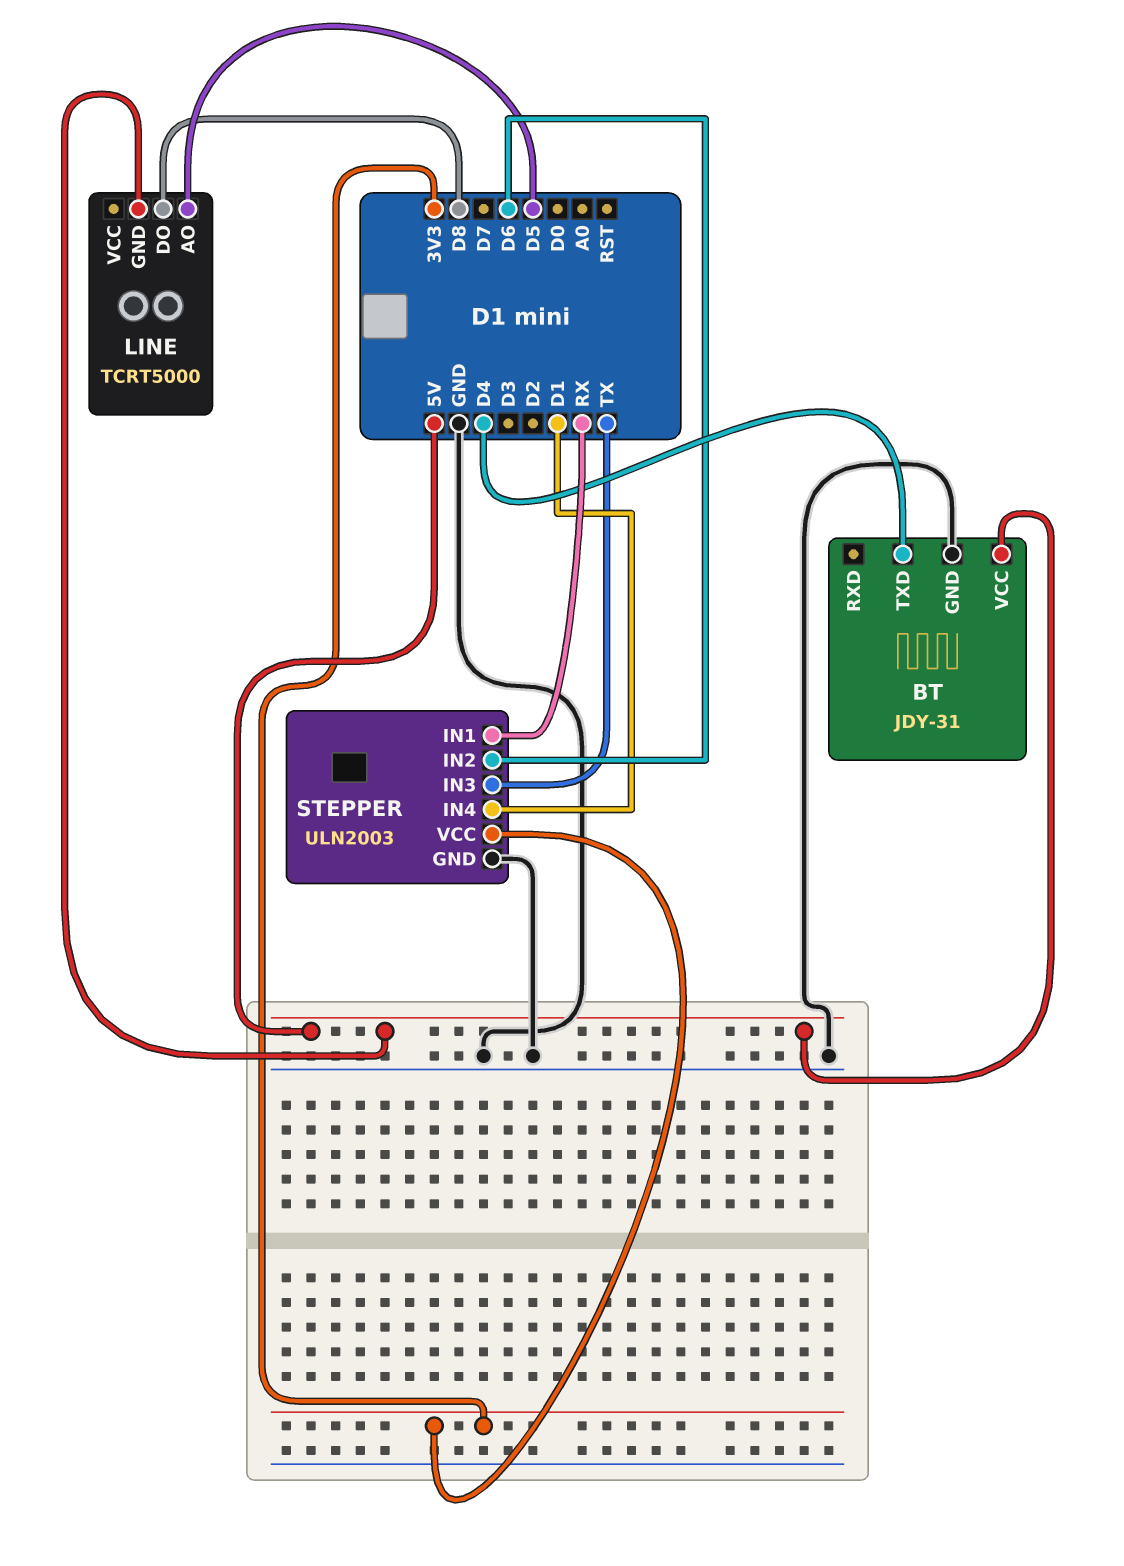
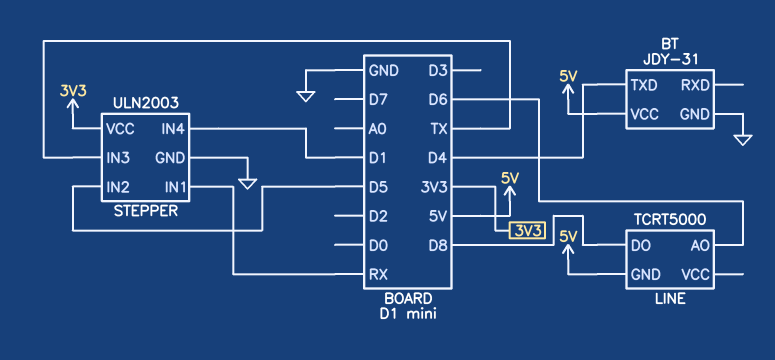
LINE pin AO: D5 -> D6
STEPPER pin IN2: D6 -> D5

